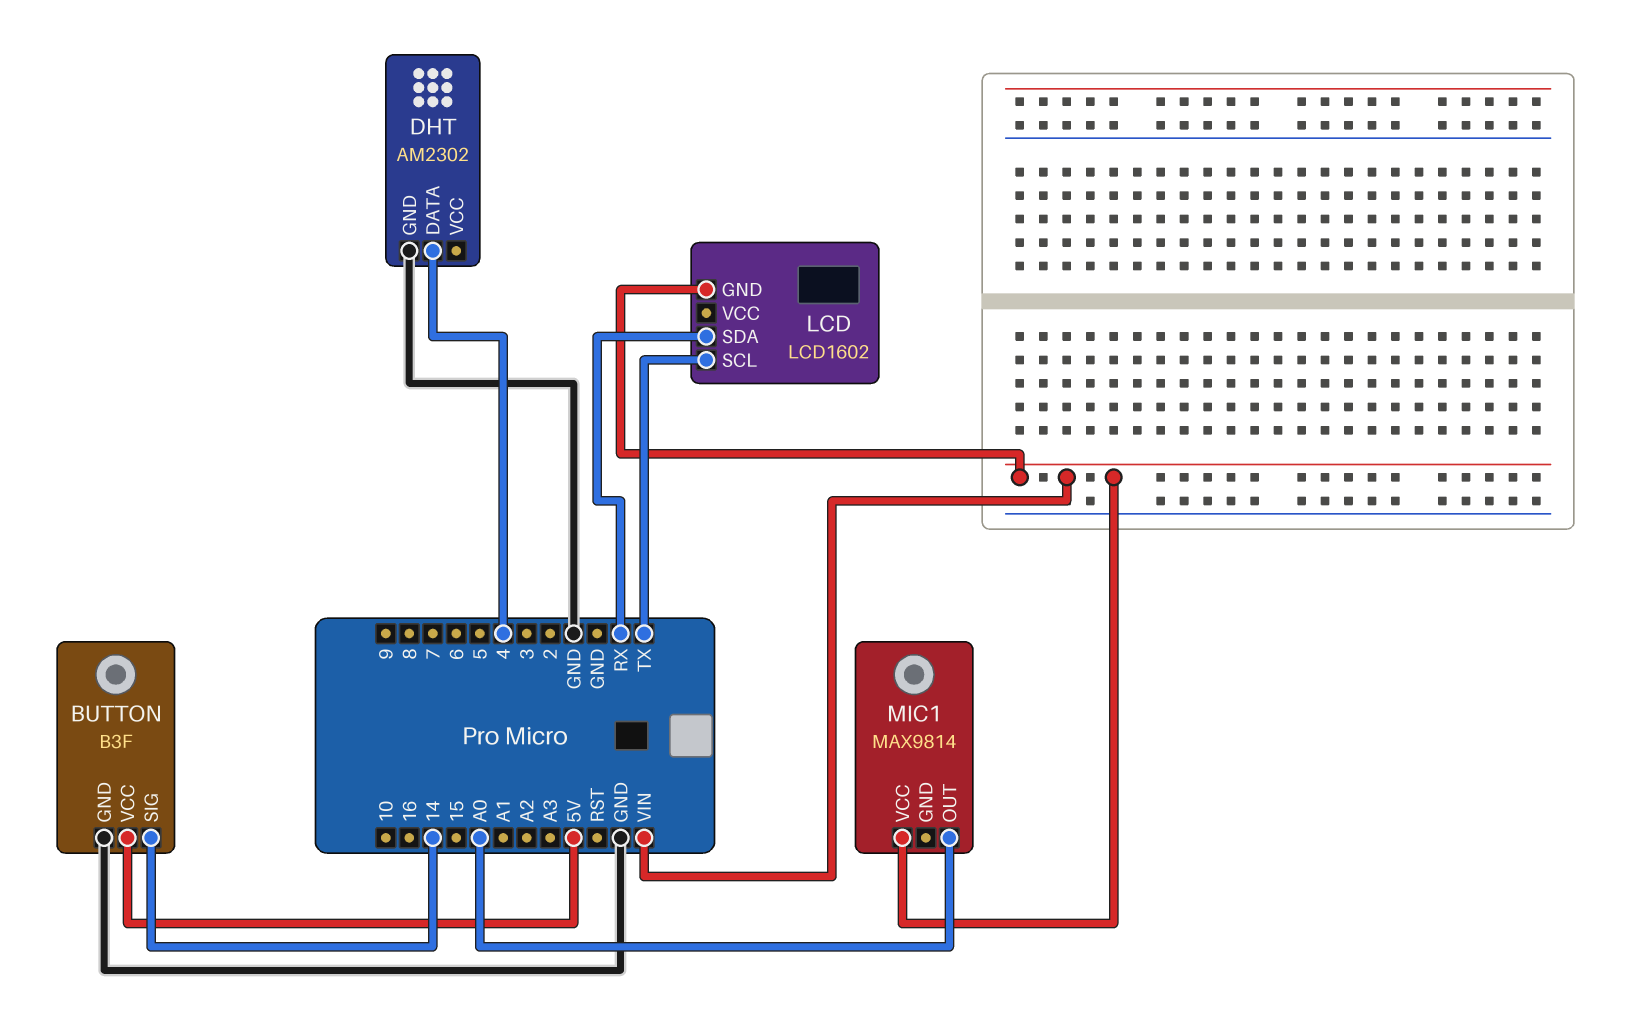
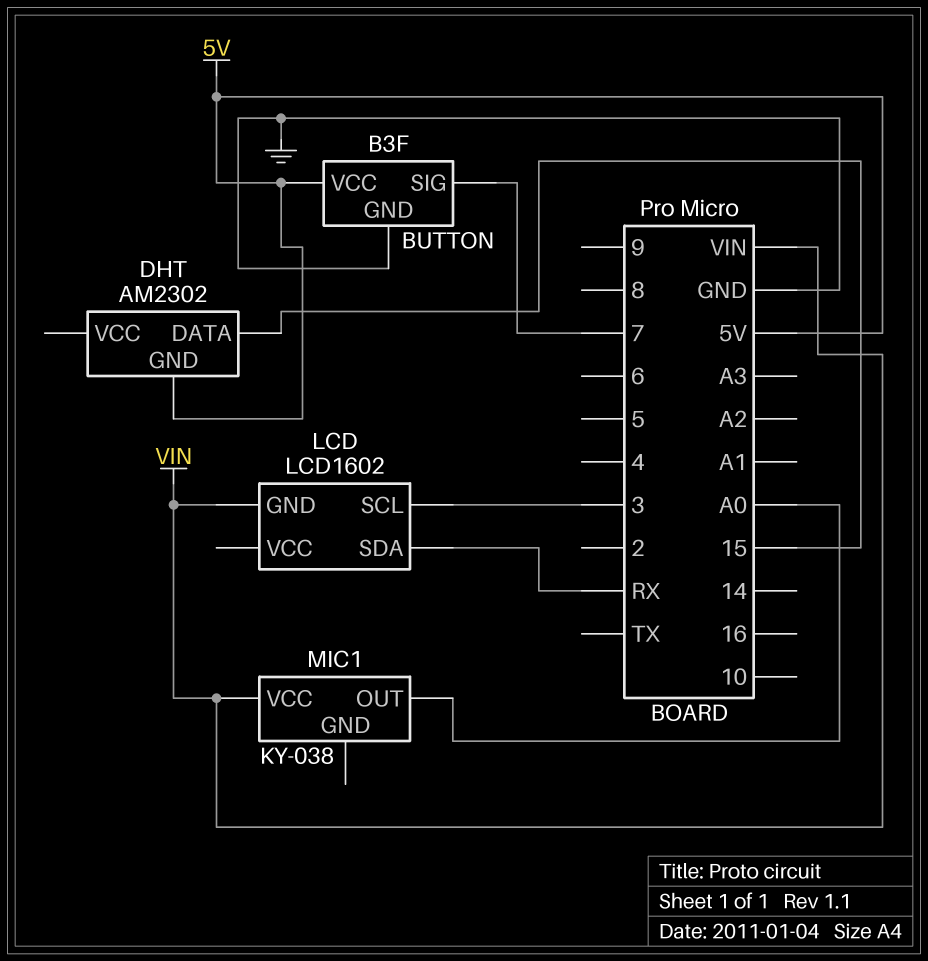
BUTTON pin SIG: 14 -> 7
DHT pin DATA: 4 -> 15
DHT pin GND: GND -> 5V
LCD pin SCL: TX -> 3
MIC1: MAX9814 -> KY-038

